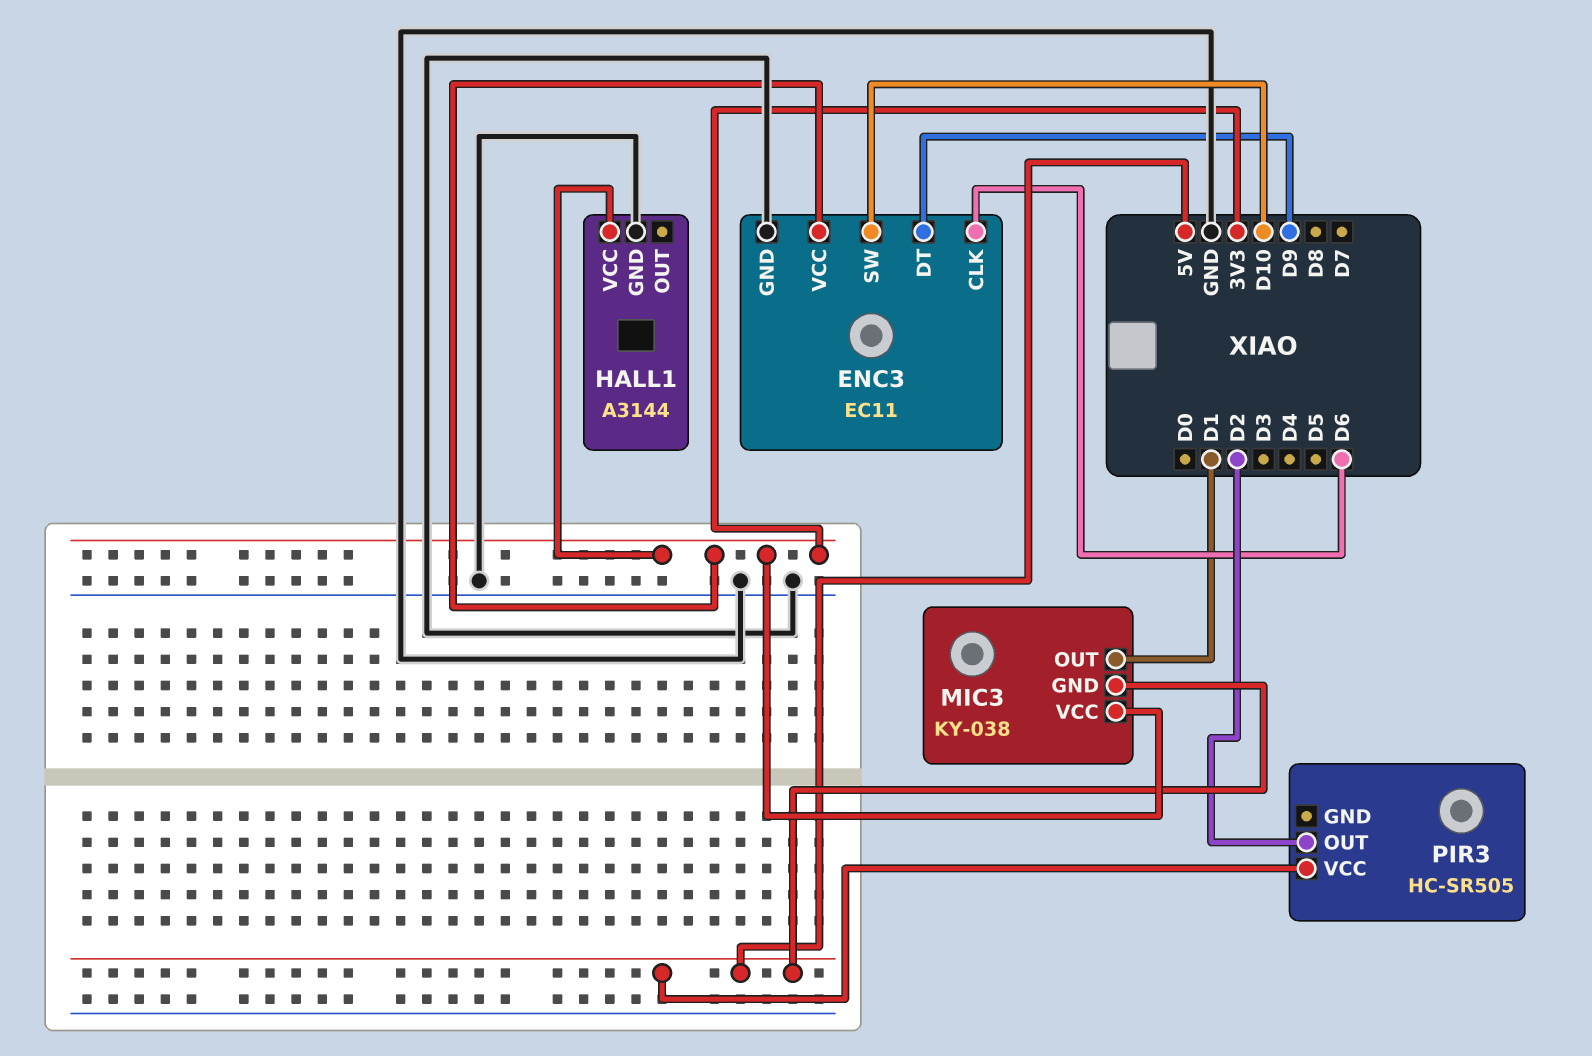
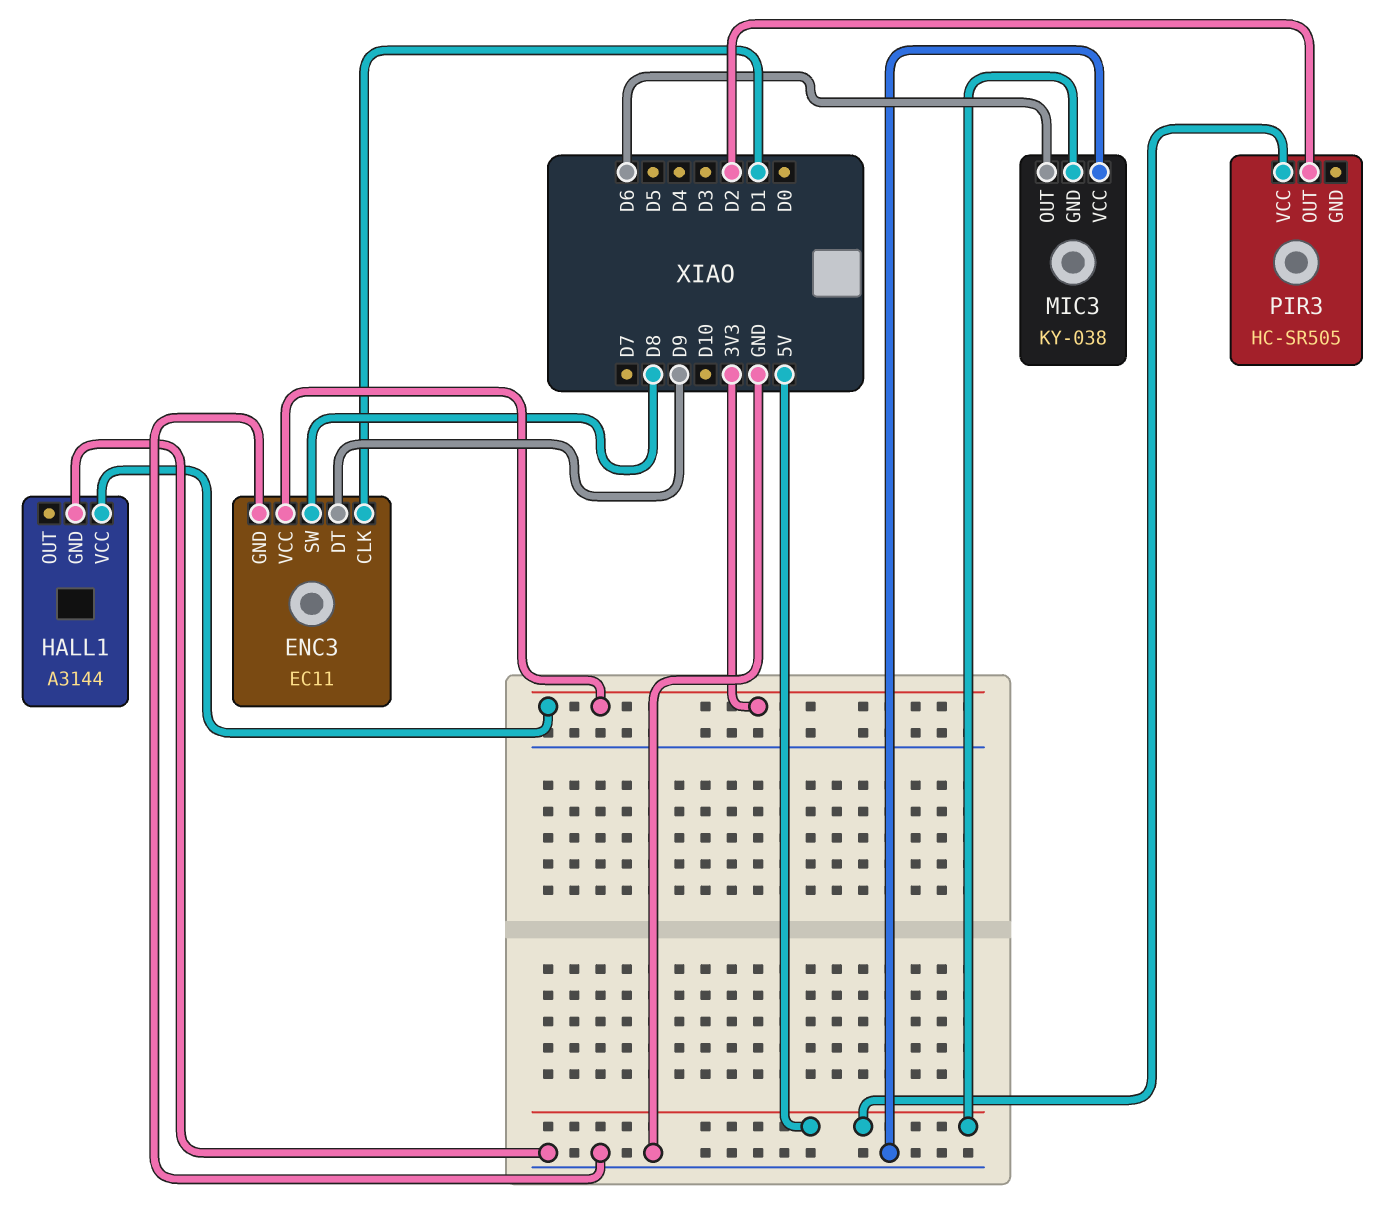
ENC3 pin CLK: D6 -> D1
ENC3 pin SW: D10 -> D8
MIC3 pin OUT: D1 -> D6
MIC3 pin VCC: 3V3 -> GND

